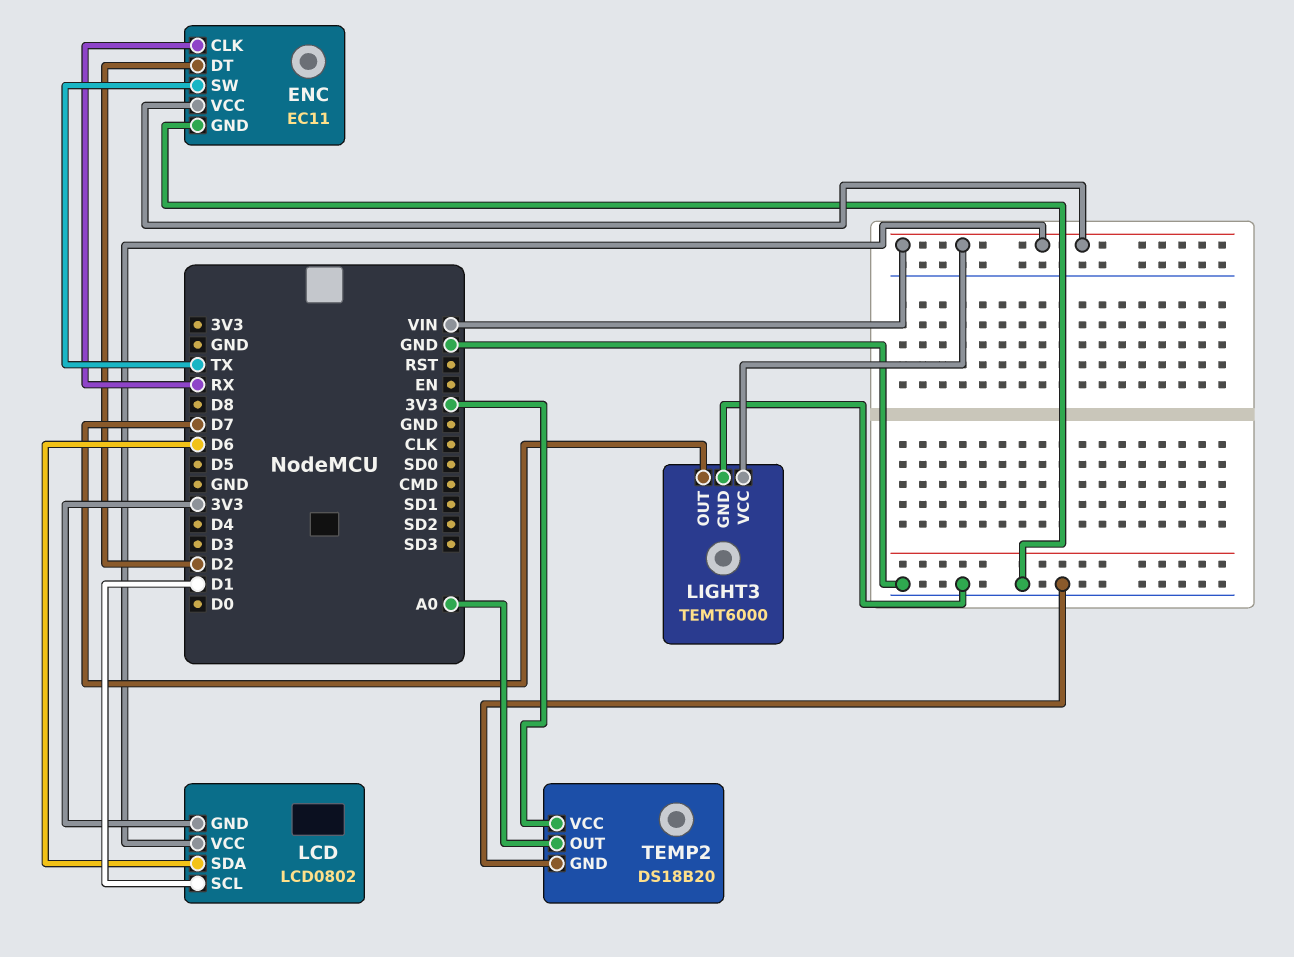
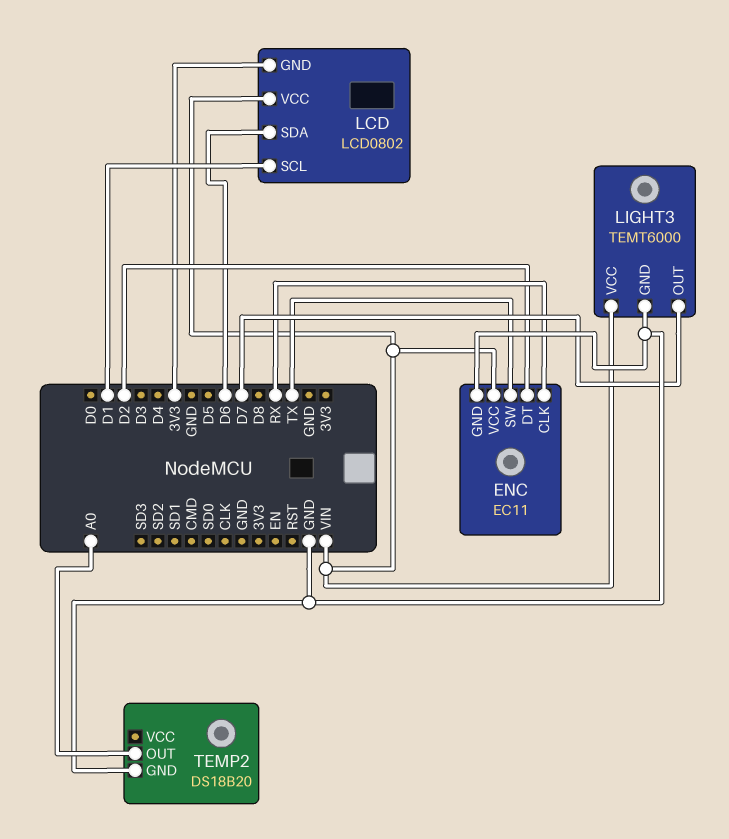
TEMP2 pin VCC: 3V3 -> none

